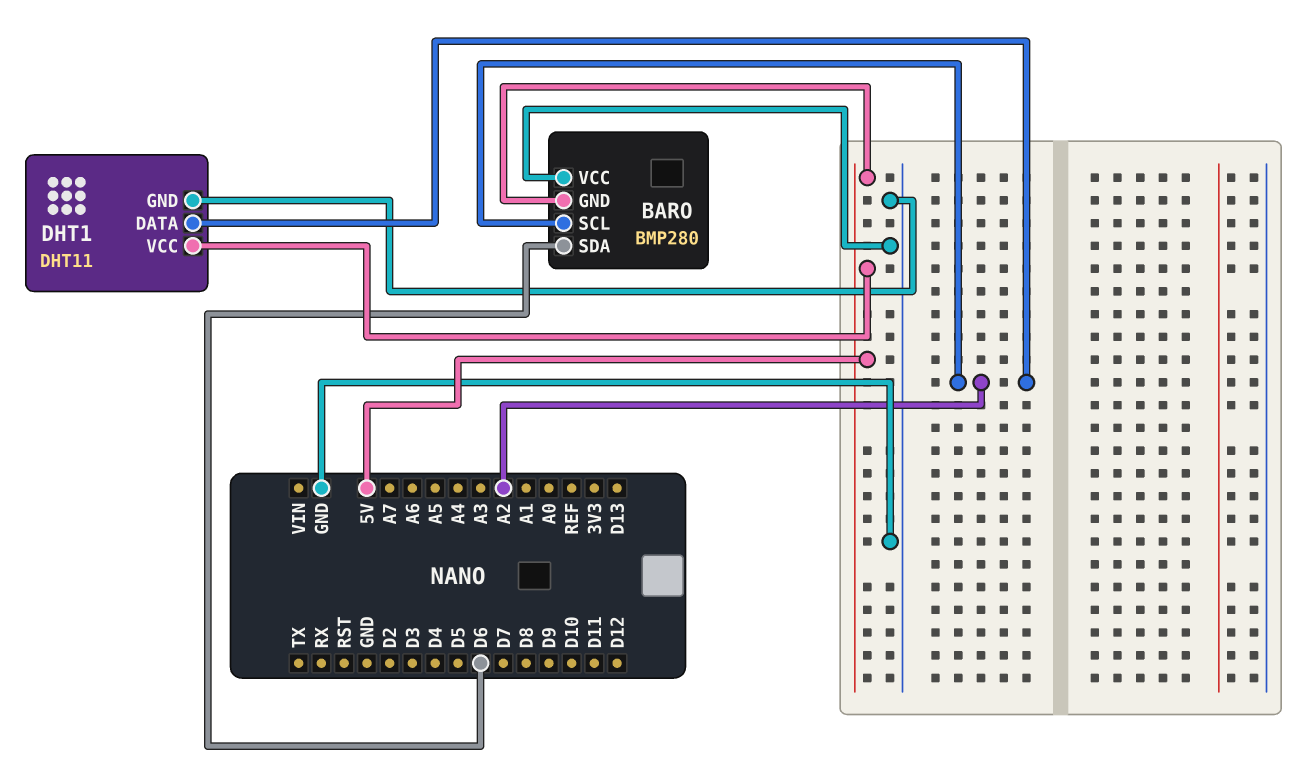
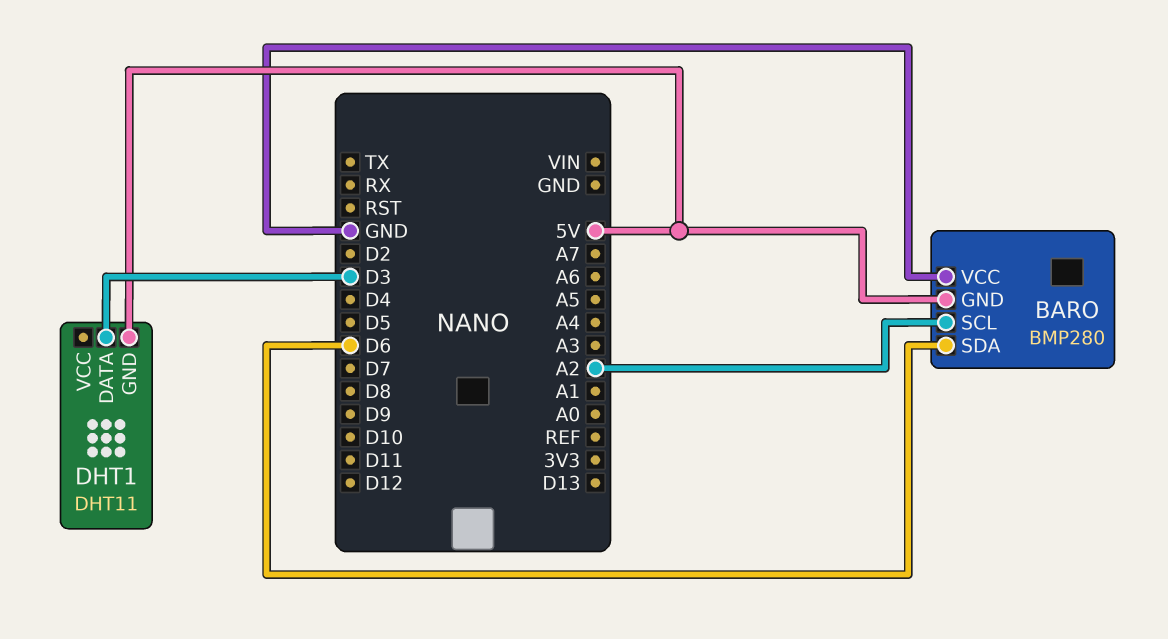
DHT1 pin DATA: A2 -> D3
DHT1 pin GND: GND -> 5V
DHT1 pin VCC: 5V -> none

